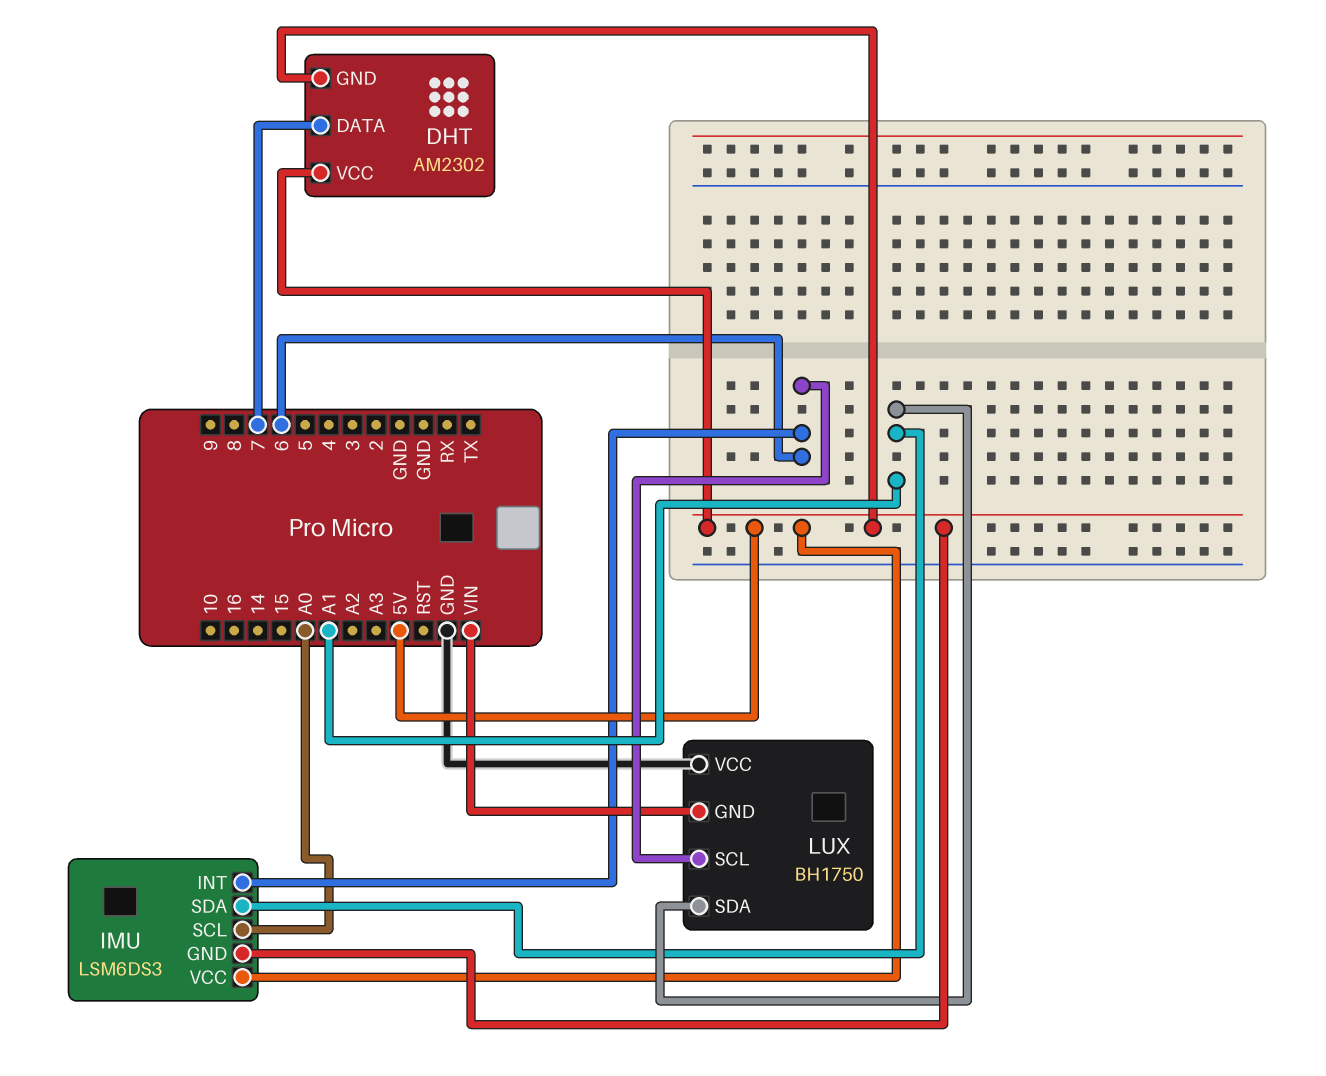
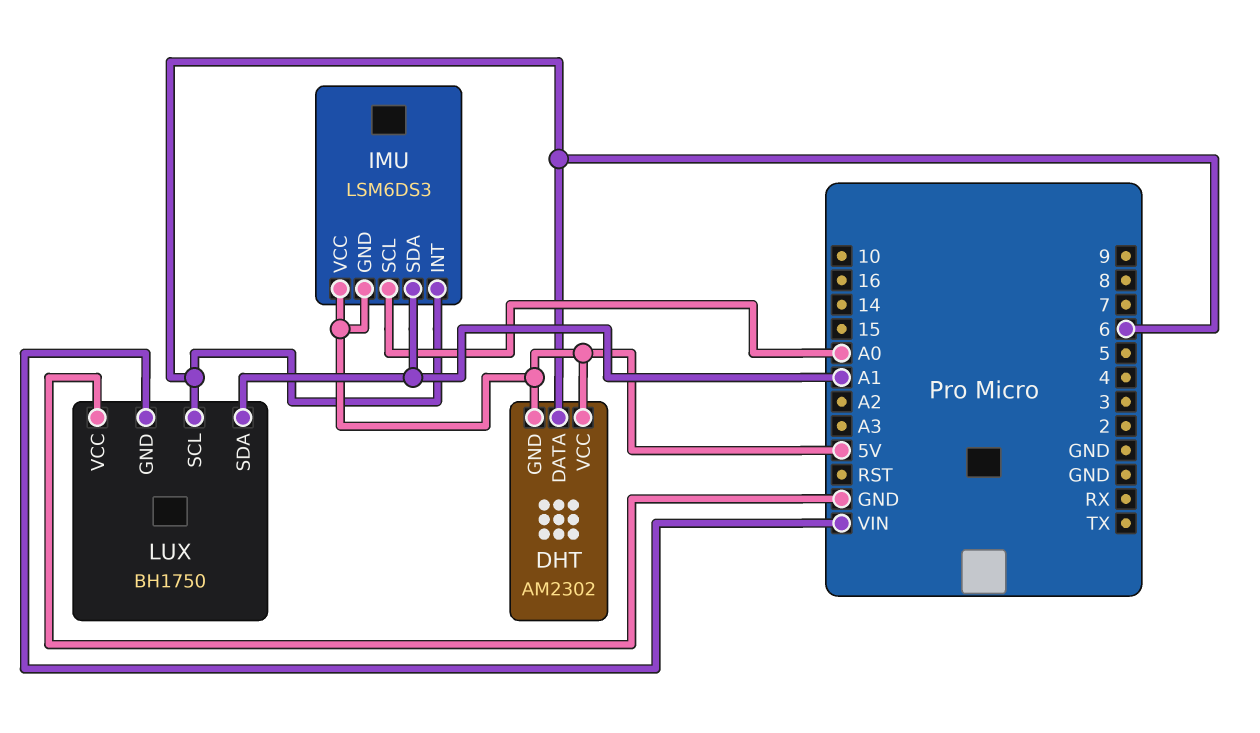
DHT pin DATA: 7 -> 6

